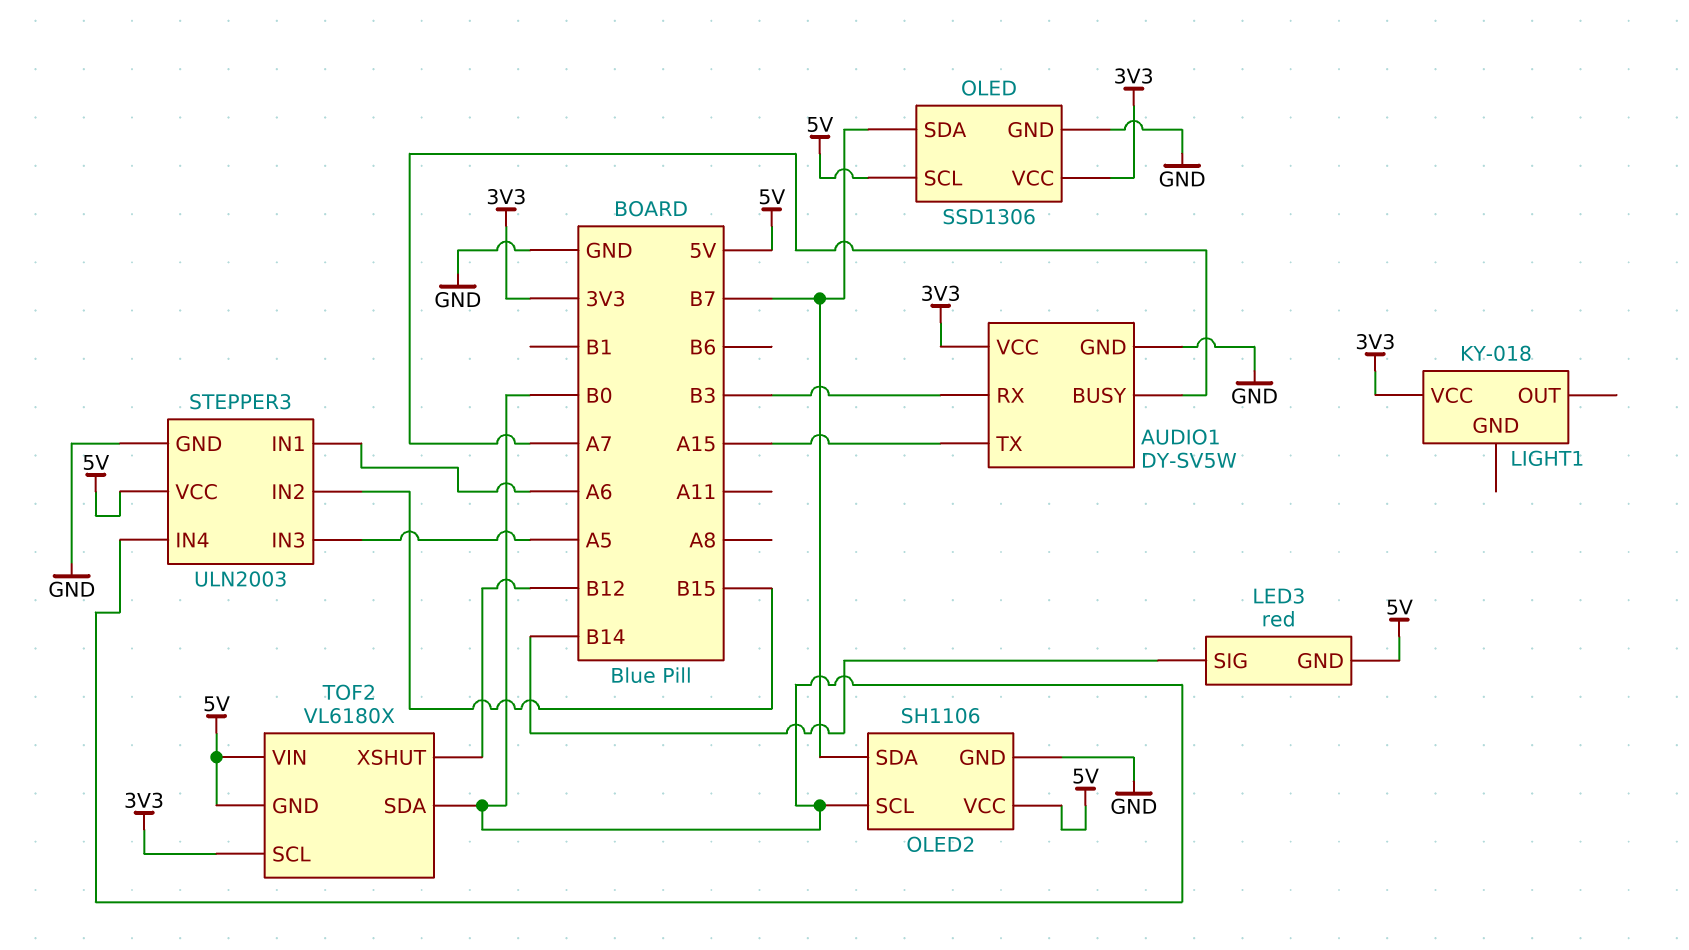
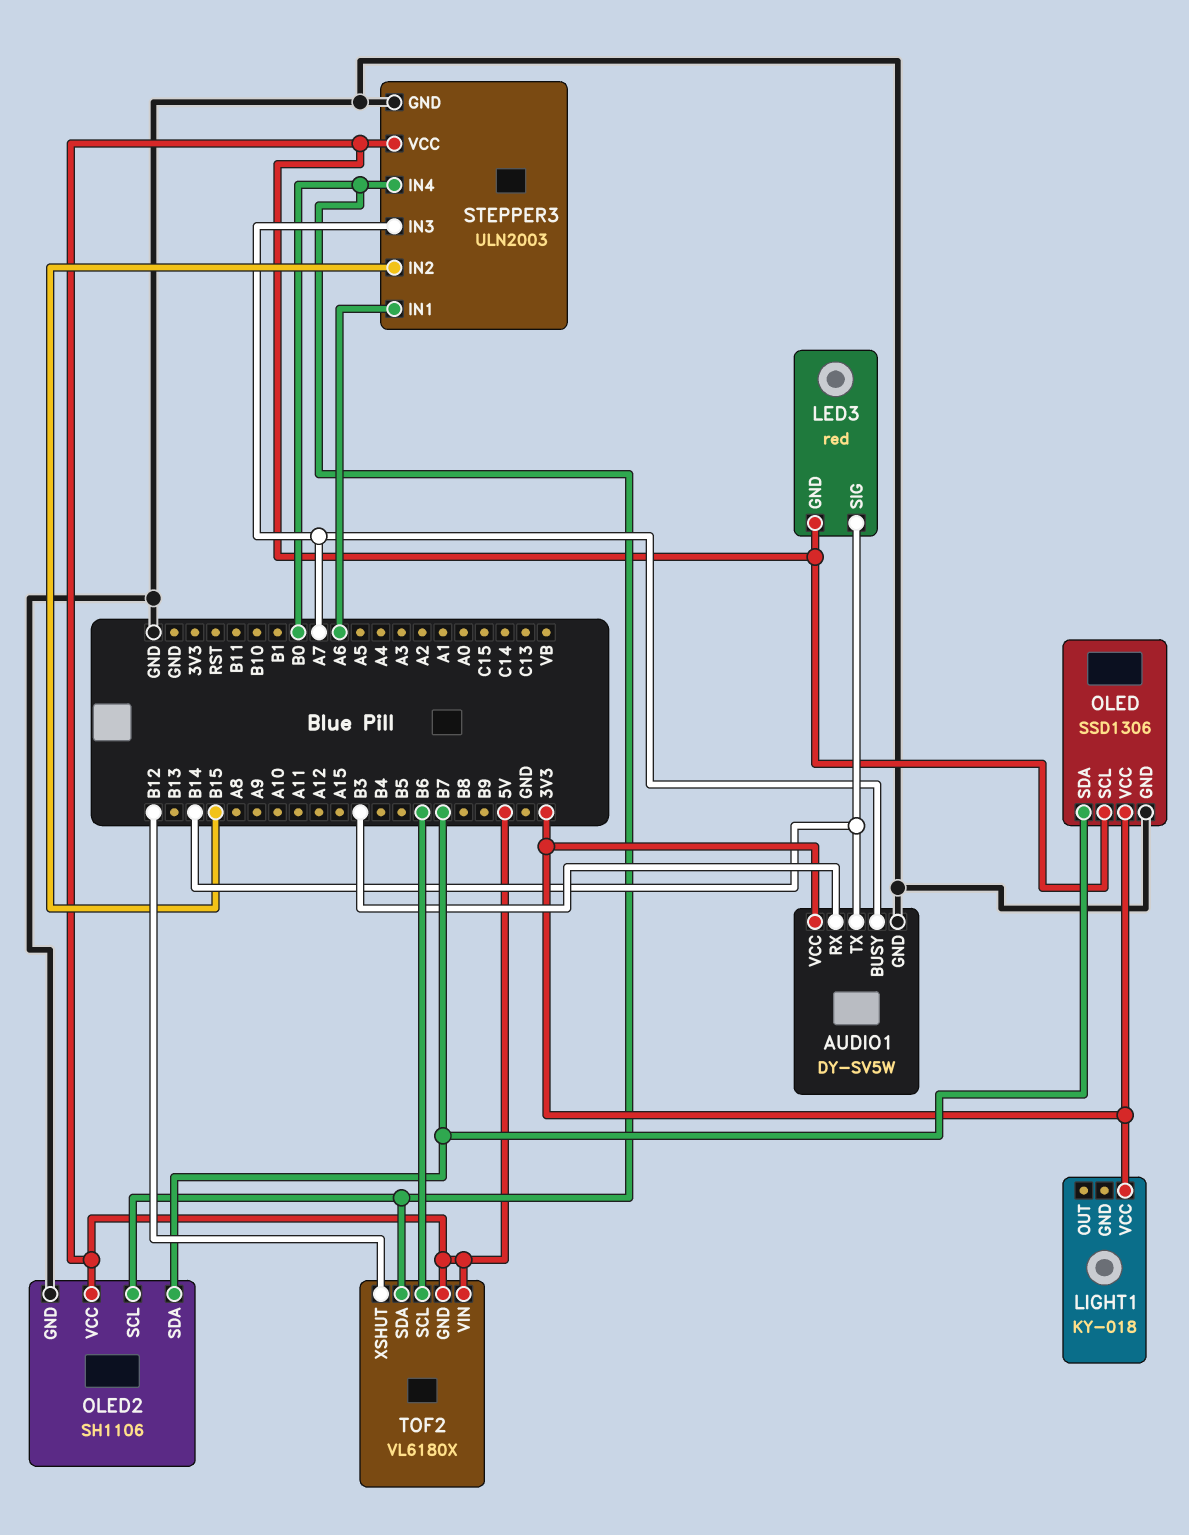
AUDIO1 pin TX: A15 -> B14
STEPPER3 pin IN3: A5 -> A7
TOF2 pin SCL: 3V3 -> B6

